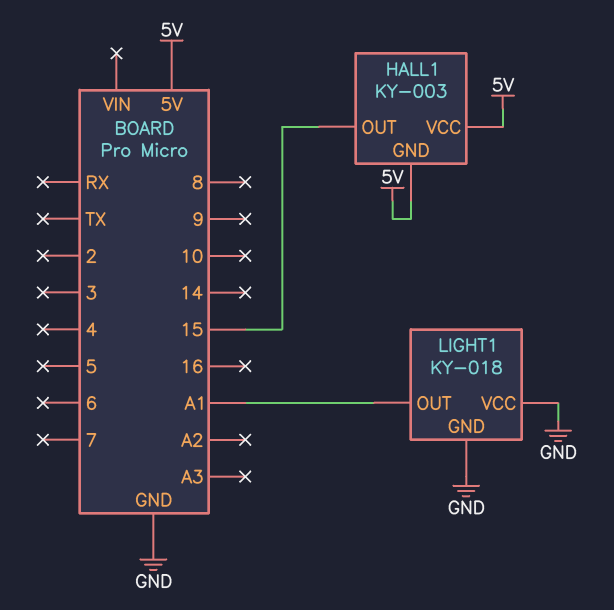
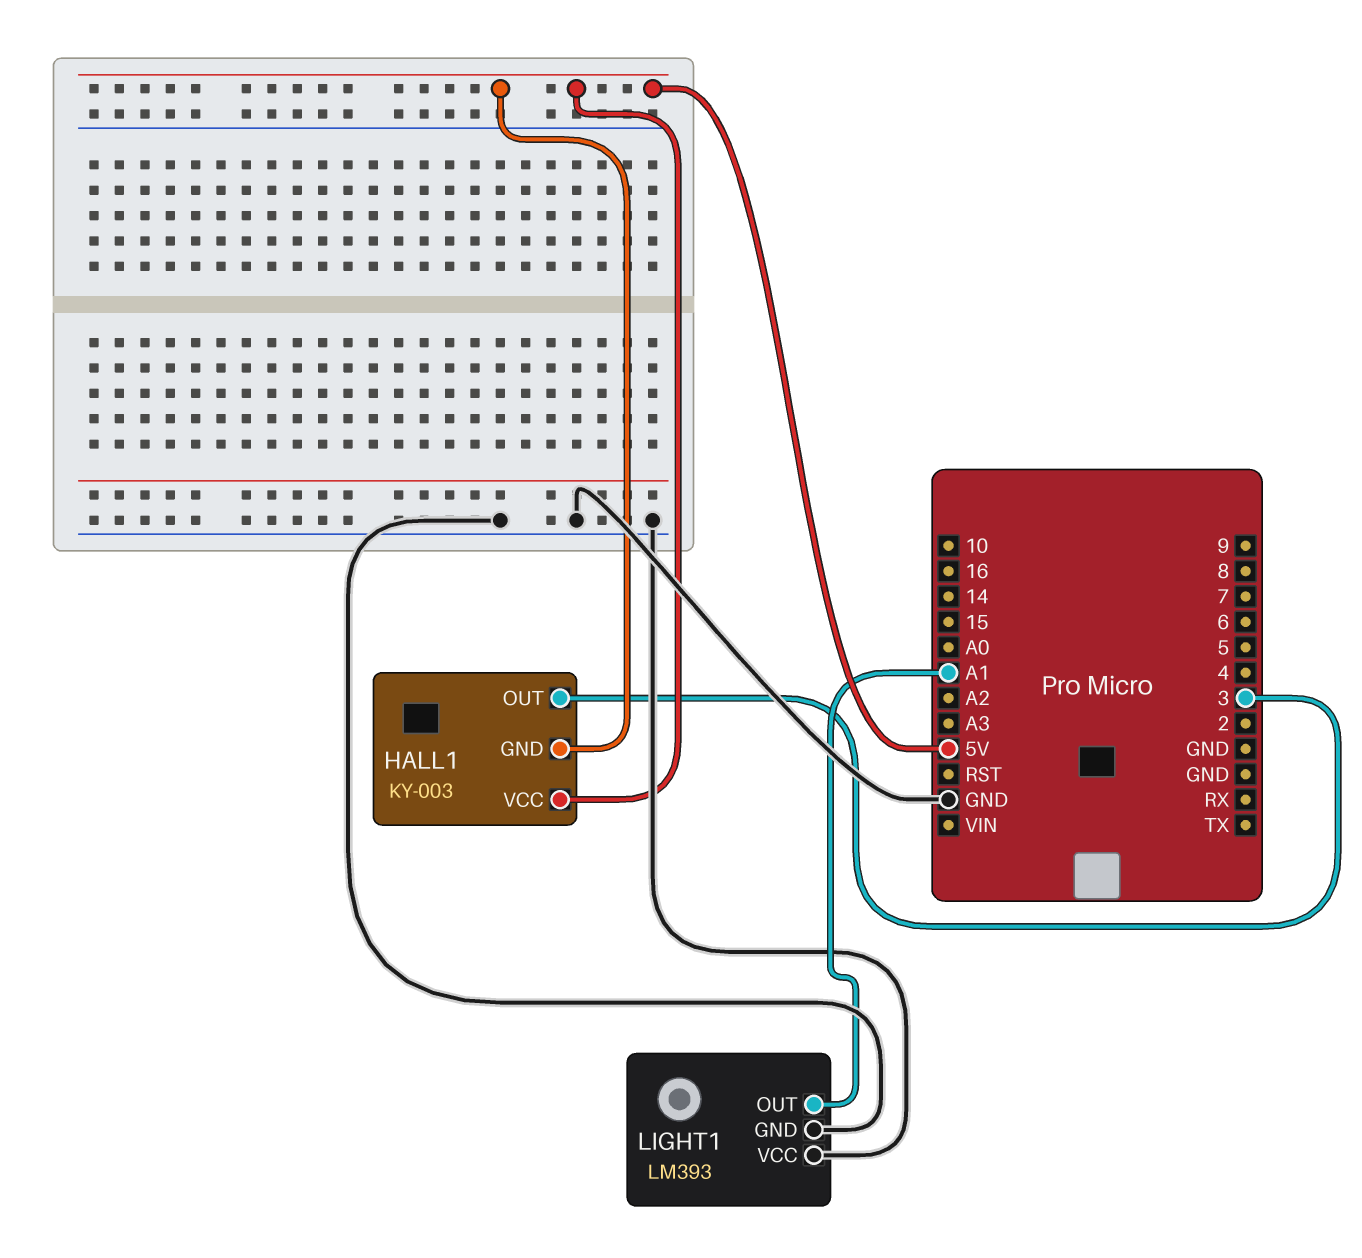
HALL1 pin OUT: 15 -> 3
LIGHT1: KY-018 -> LM393

